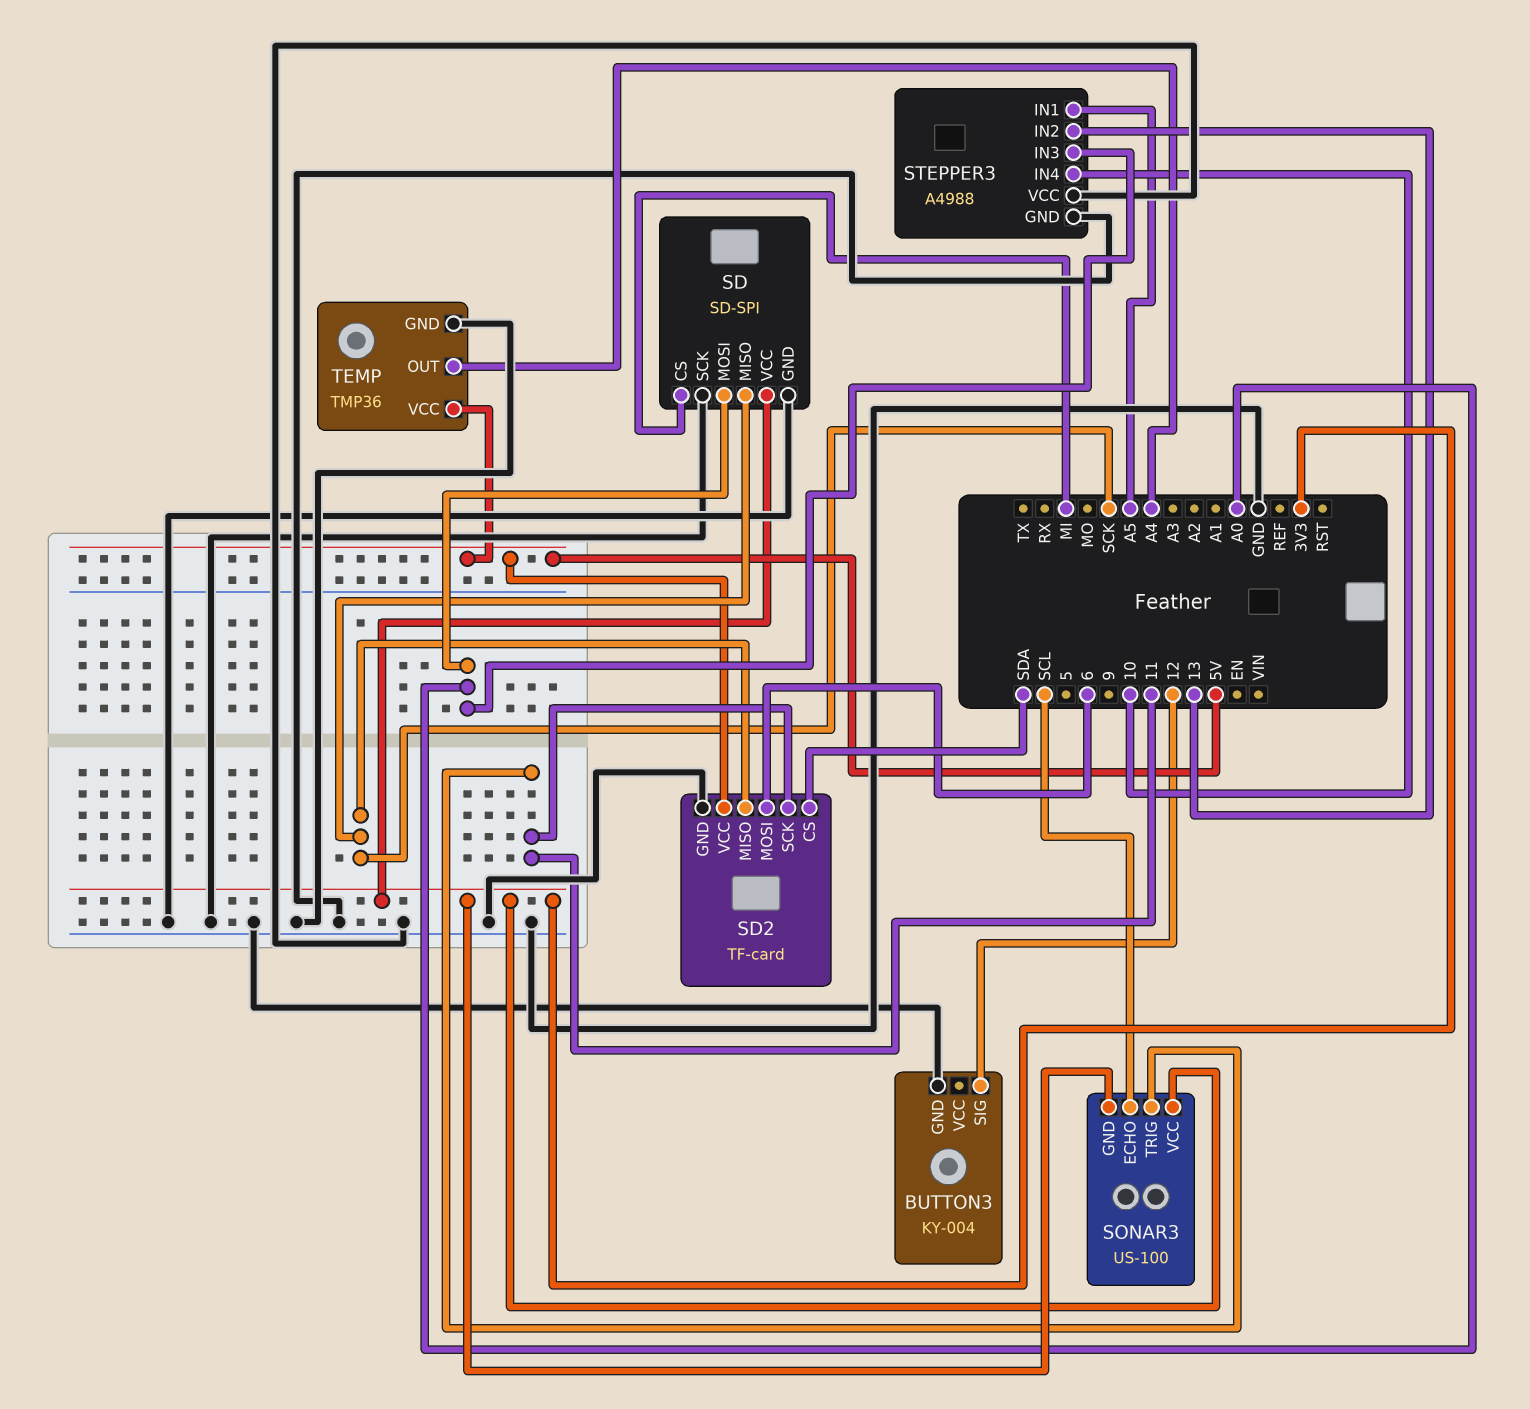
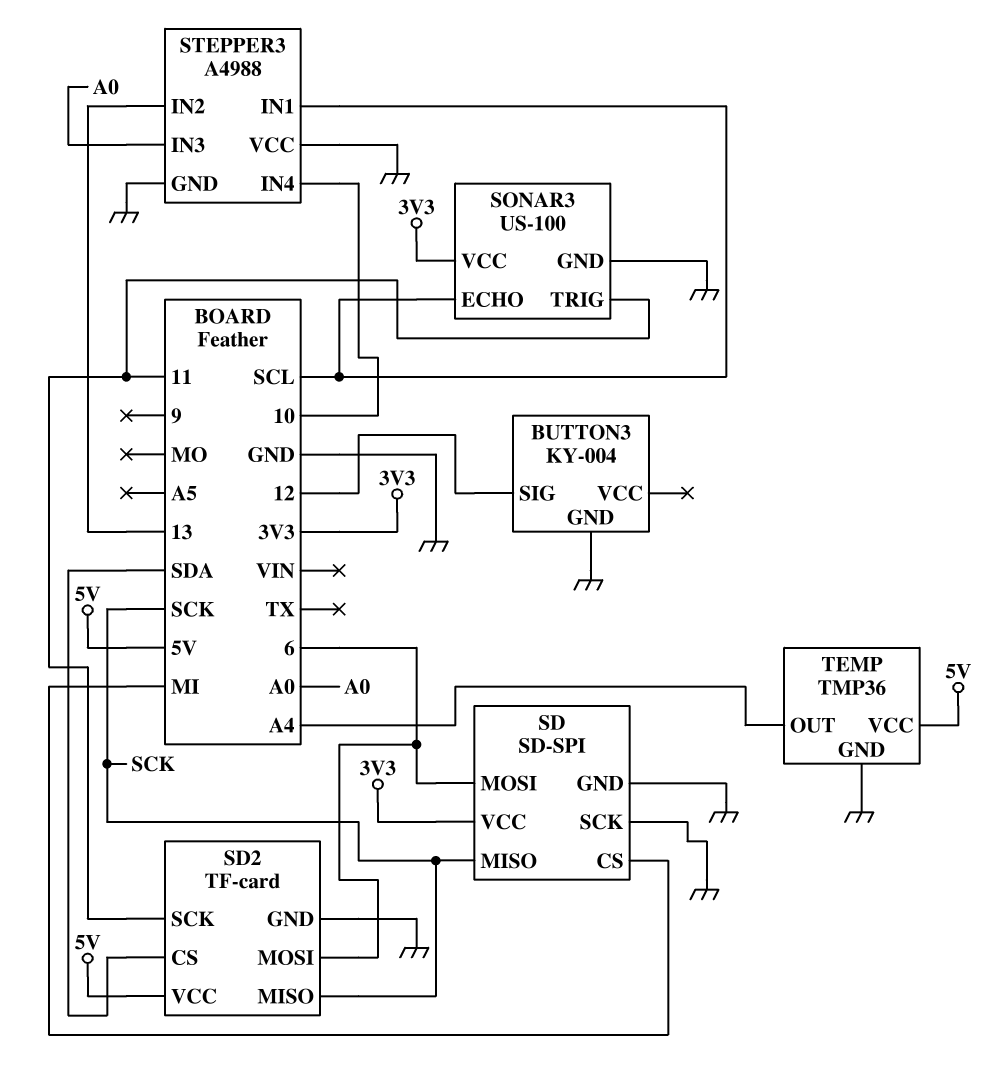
SD pin MOSI: A0 -> 6
SONAR3 pin GND: 3V3 -> GND
STEPPER3 pin IN1: A5 -> SCL

